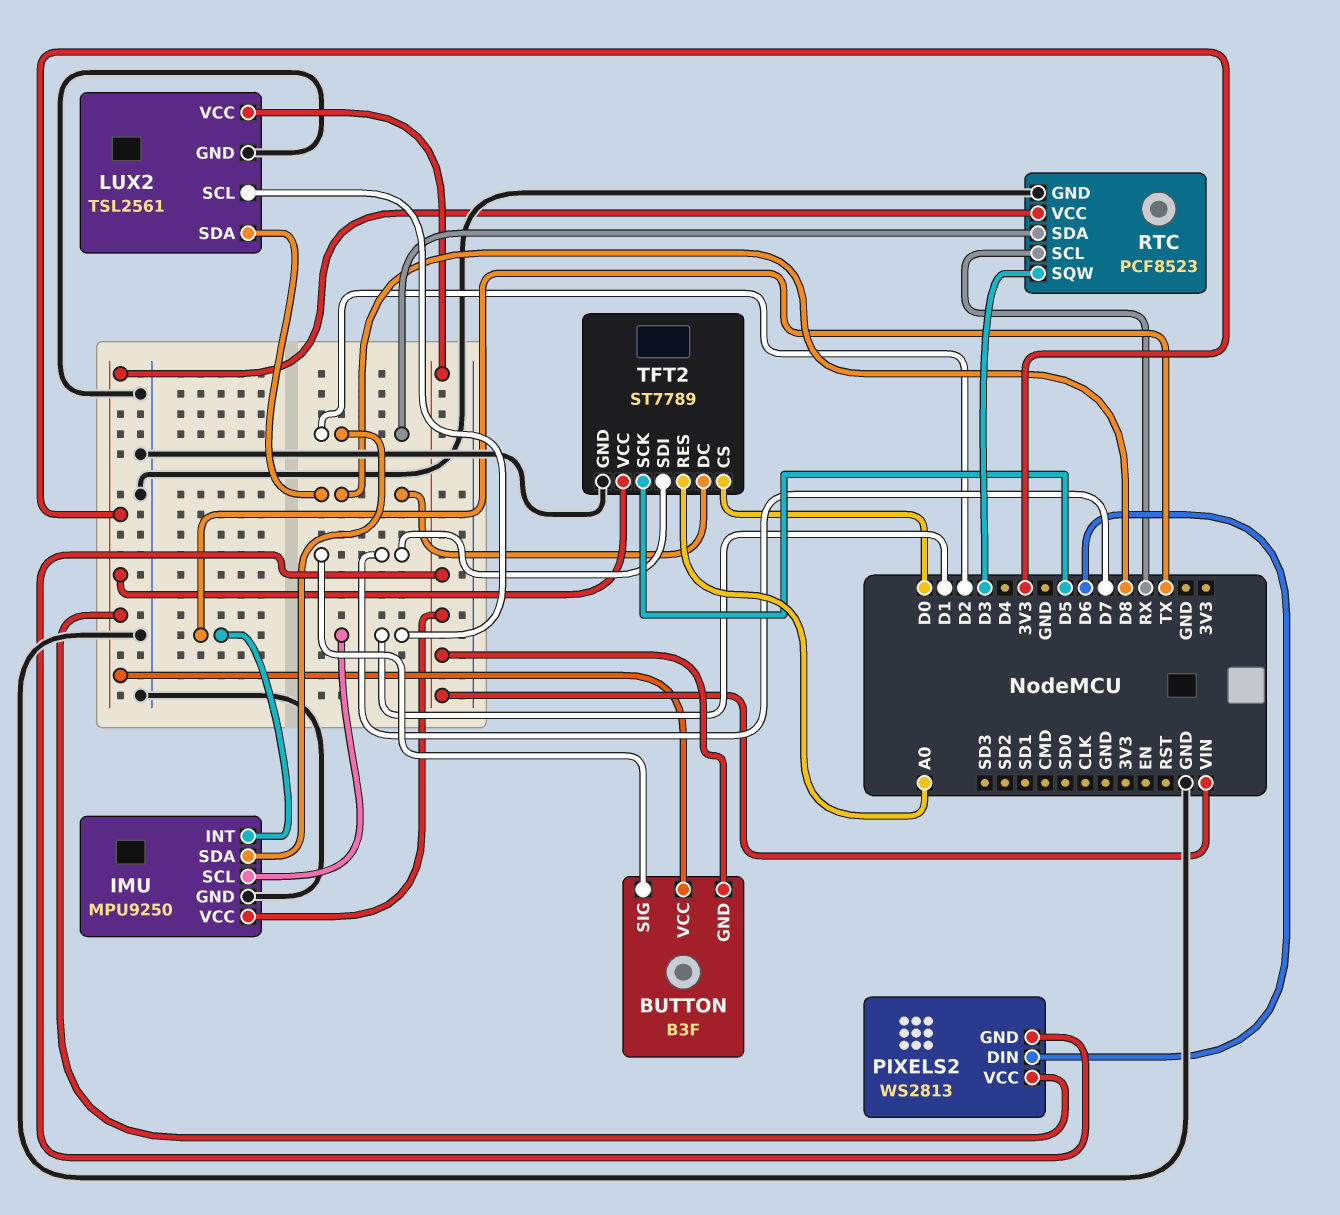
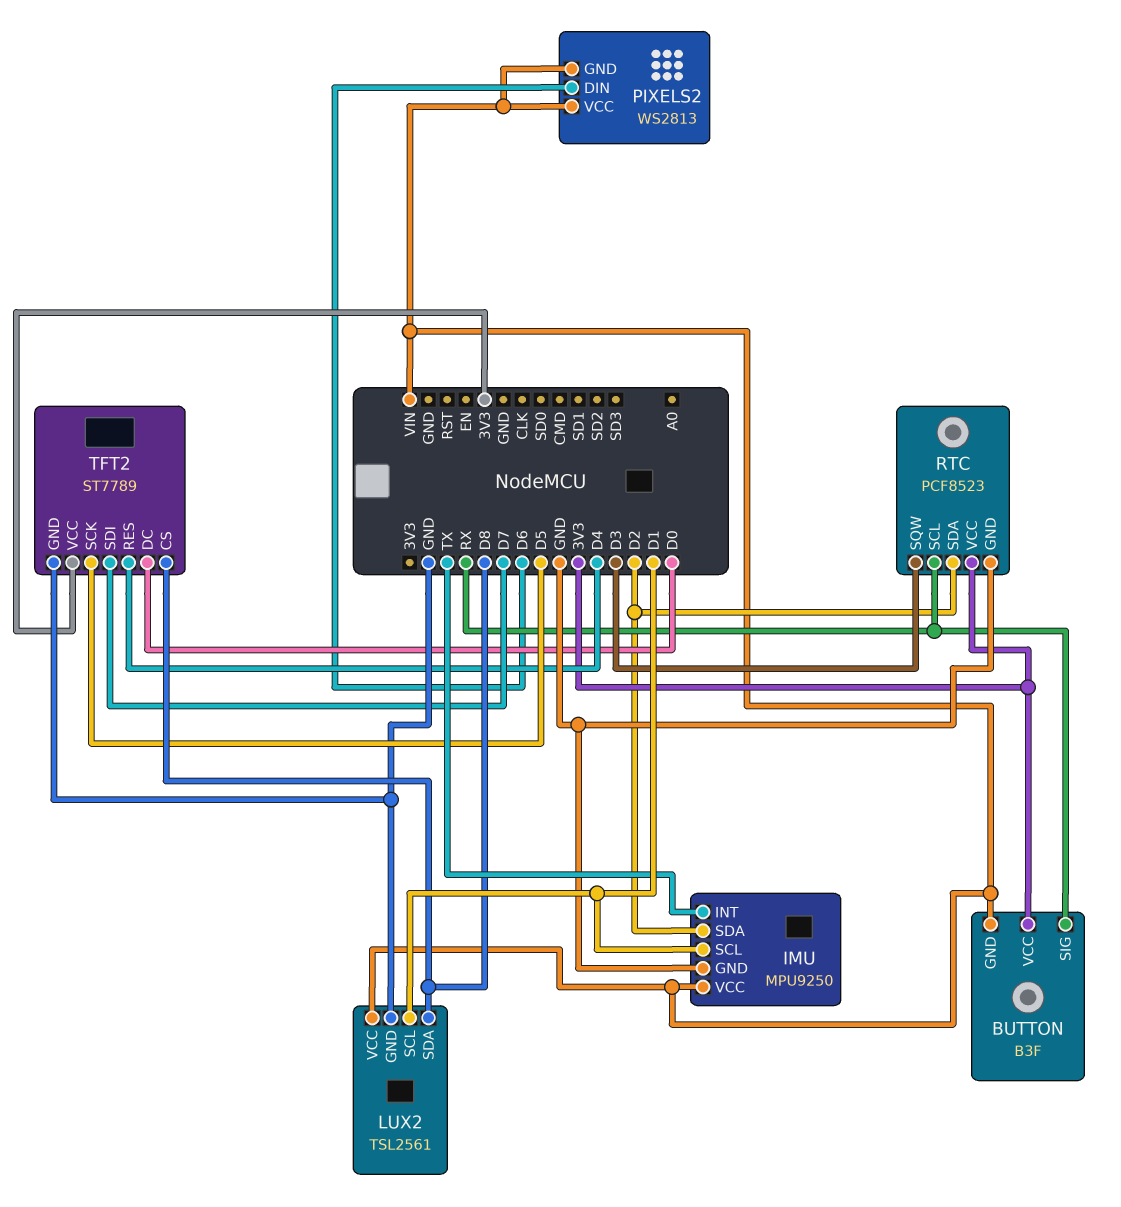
BUTTON pin SIG: D7 -> RX
PIXELS2 pin VCC: 3V3 -> VIN
TFT2 pin CS: D0 -> D8
TFT2 pin DC: D8 -> D0
TFT2 pin RES: A0 -> D4

